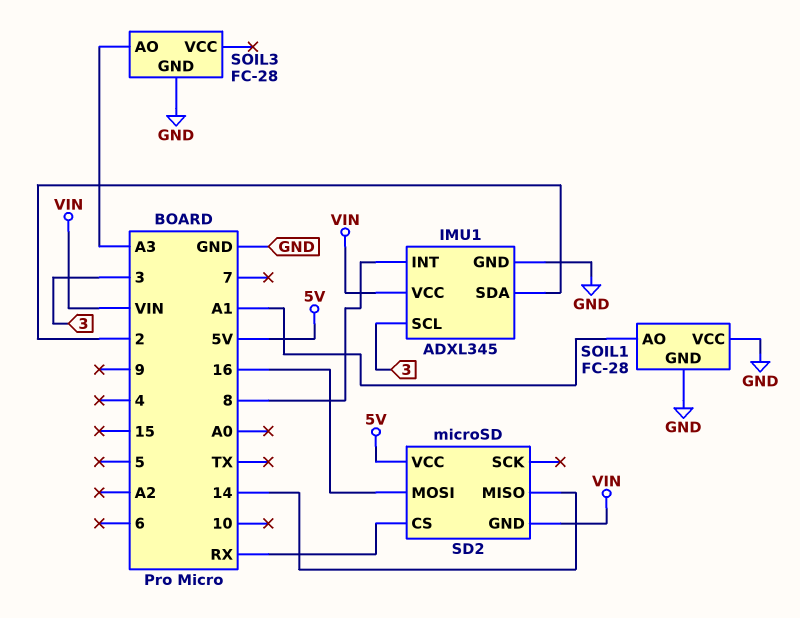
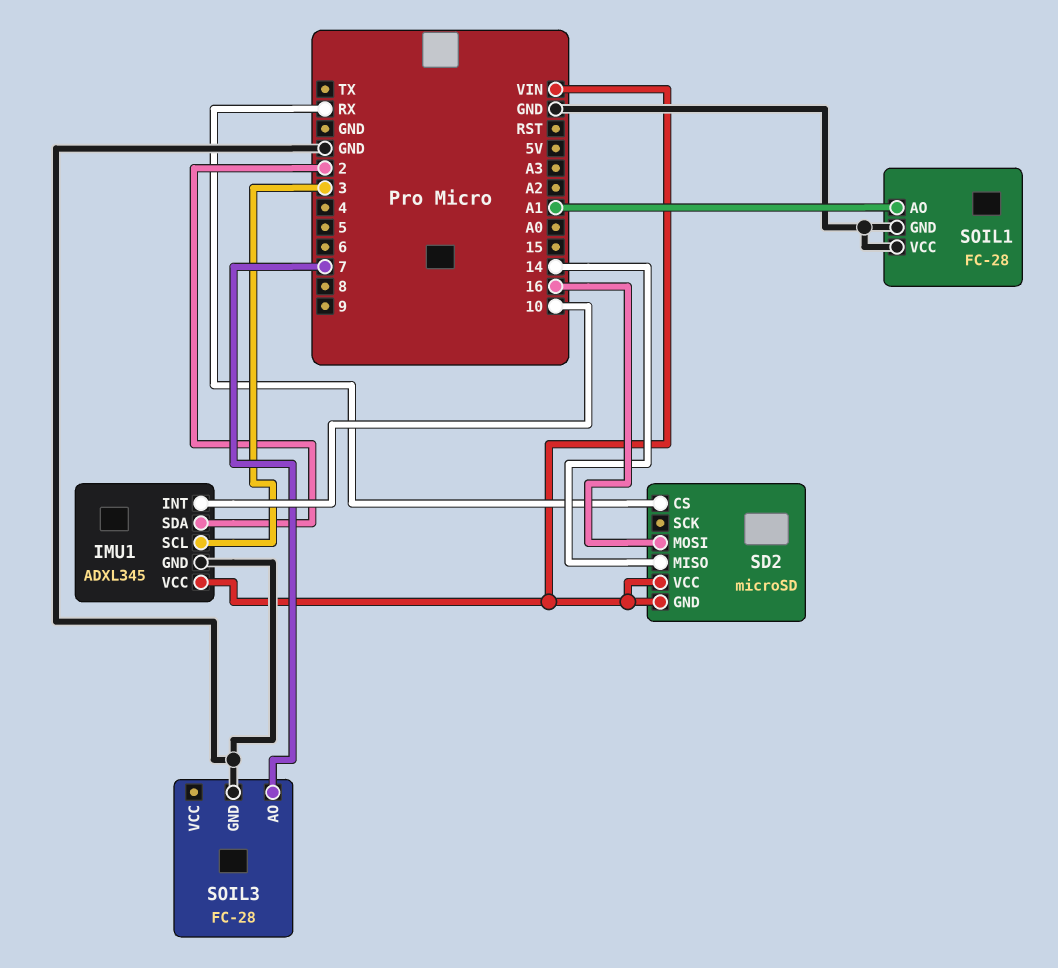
IMU1 pin INT: 8 -> 10
SD2 pin VCC: 5V -> VIN
SOIL3 pin AO: A3 -> 7

